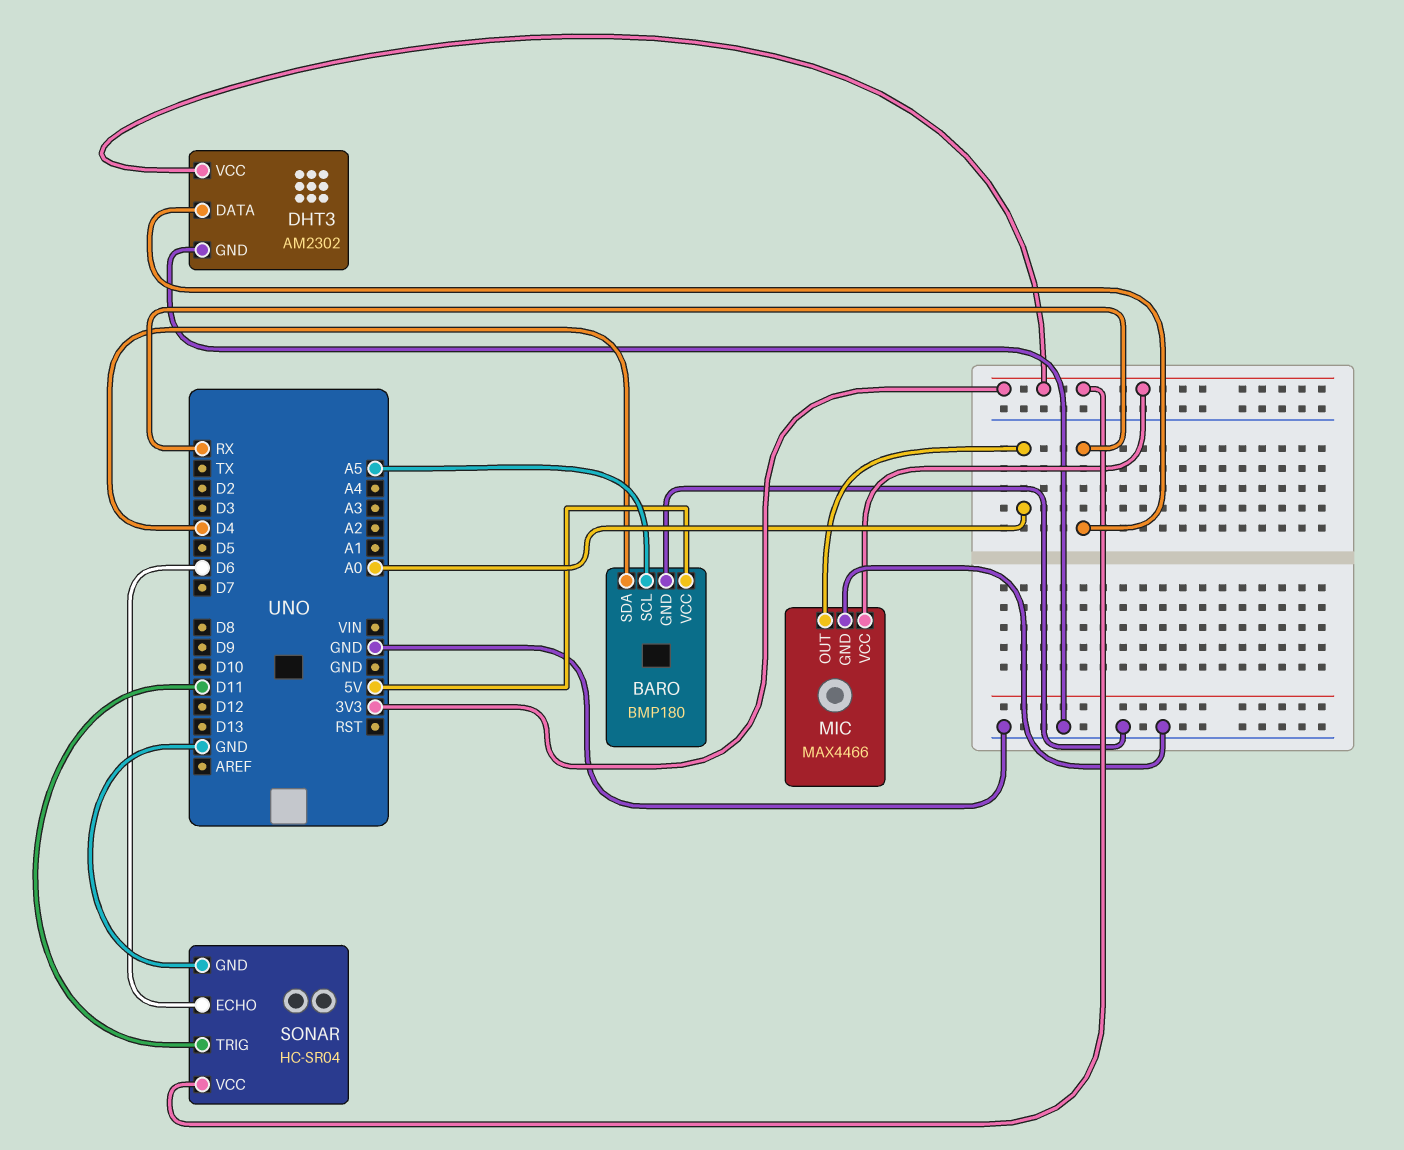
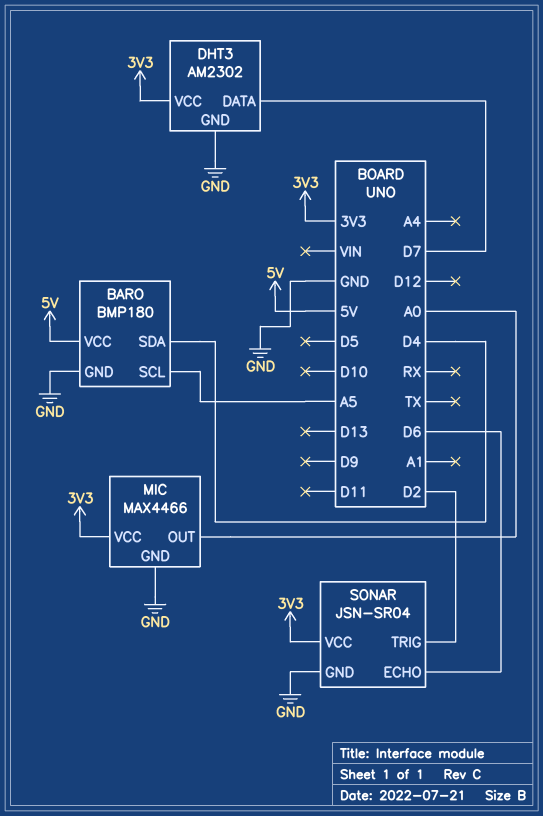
DHT3 pin DATA: RX -> D7
SONAR: HC-SR04 -> JSN-SR04
SONAR pin TRIG: D11 -> D2

